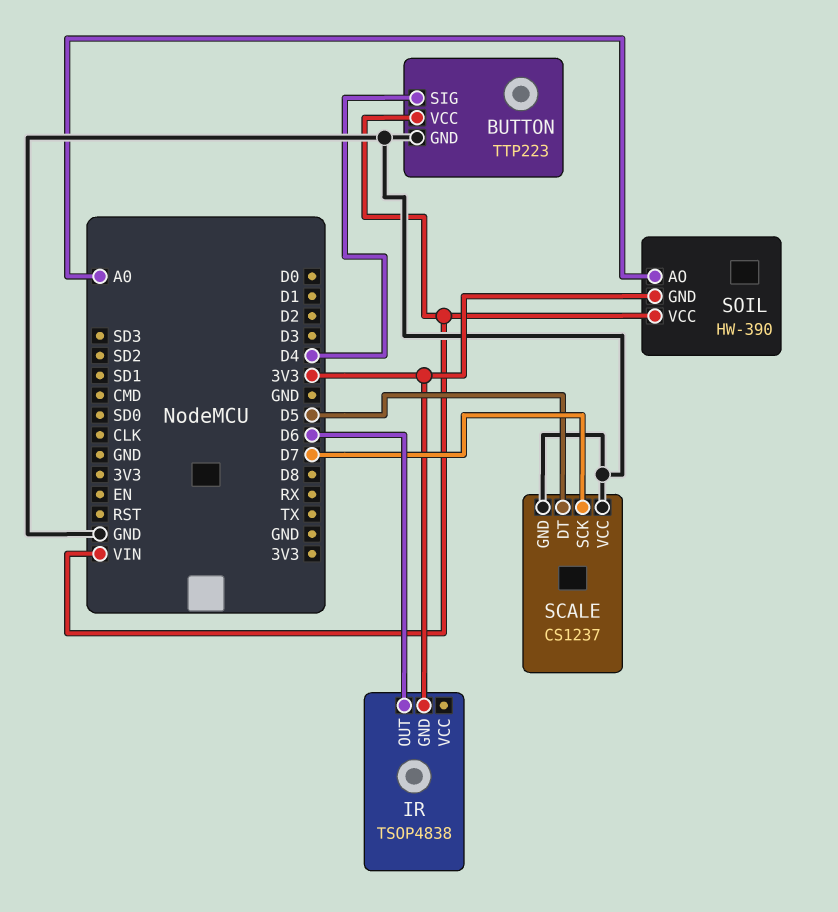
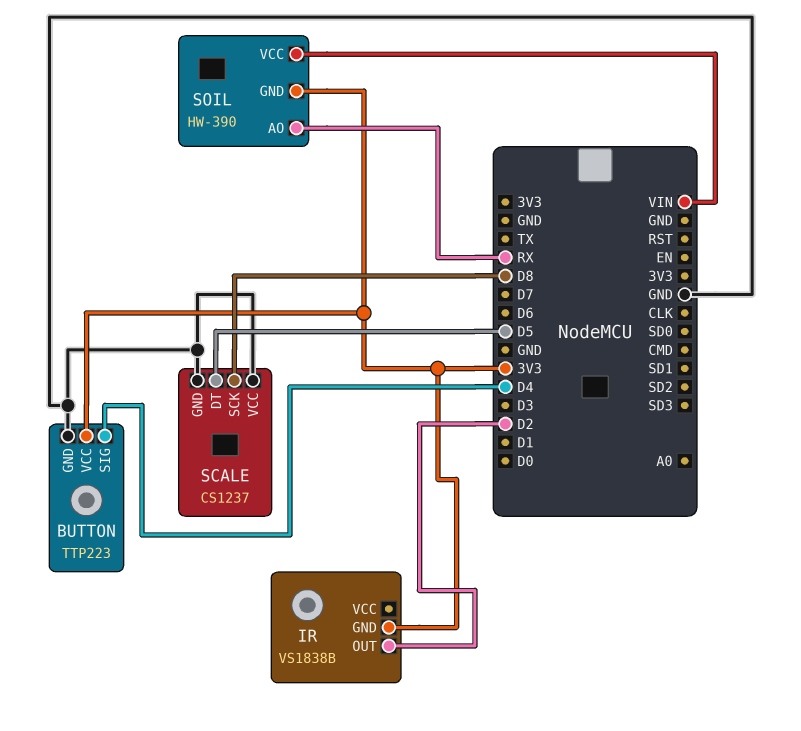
BUTTON pin VCC: VIN -> 3V3
IR: TSOP4838 -> VS1838B
IR pin OUT: D6 -> D2
SCALE pin SCK: D7 -> D8
SOIL pin AO: A0 -> RX

